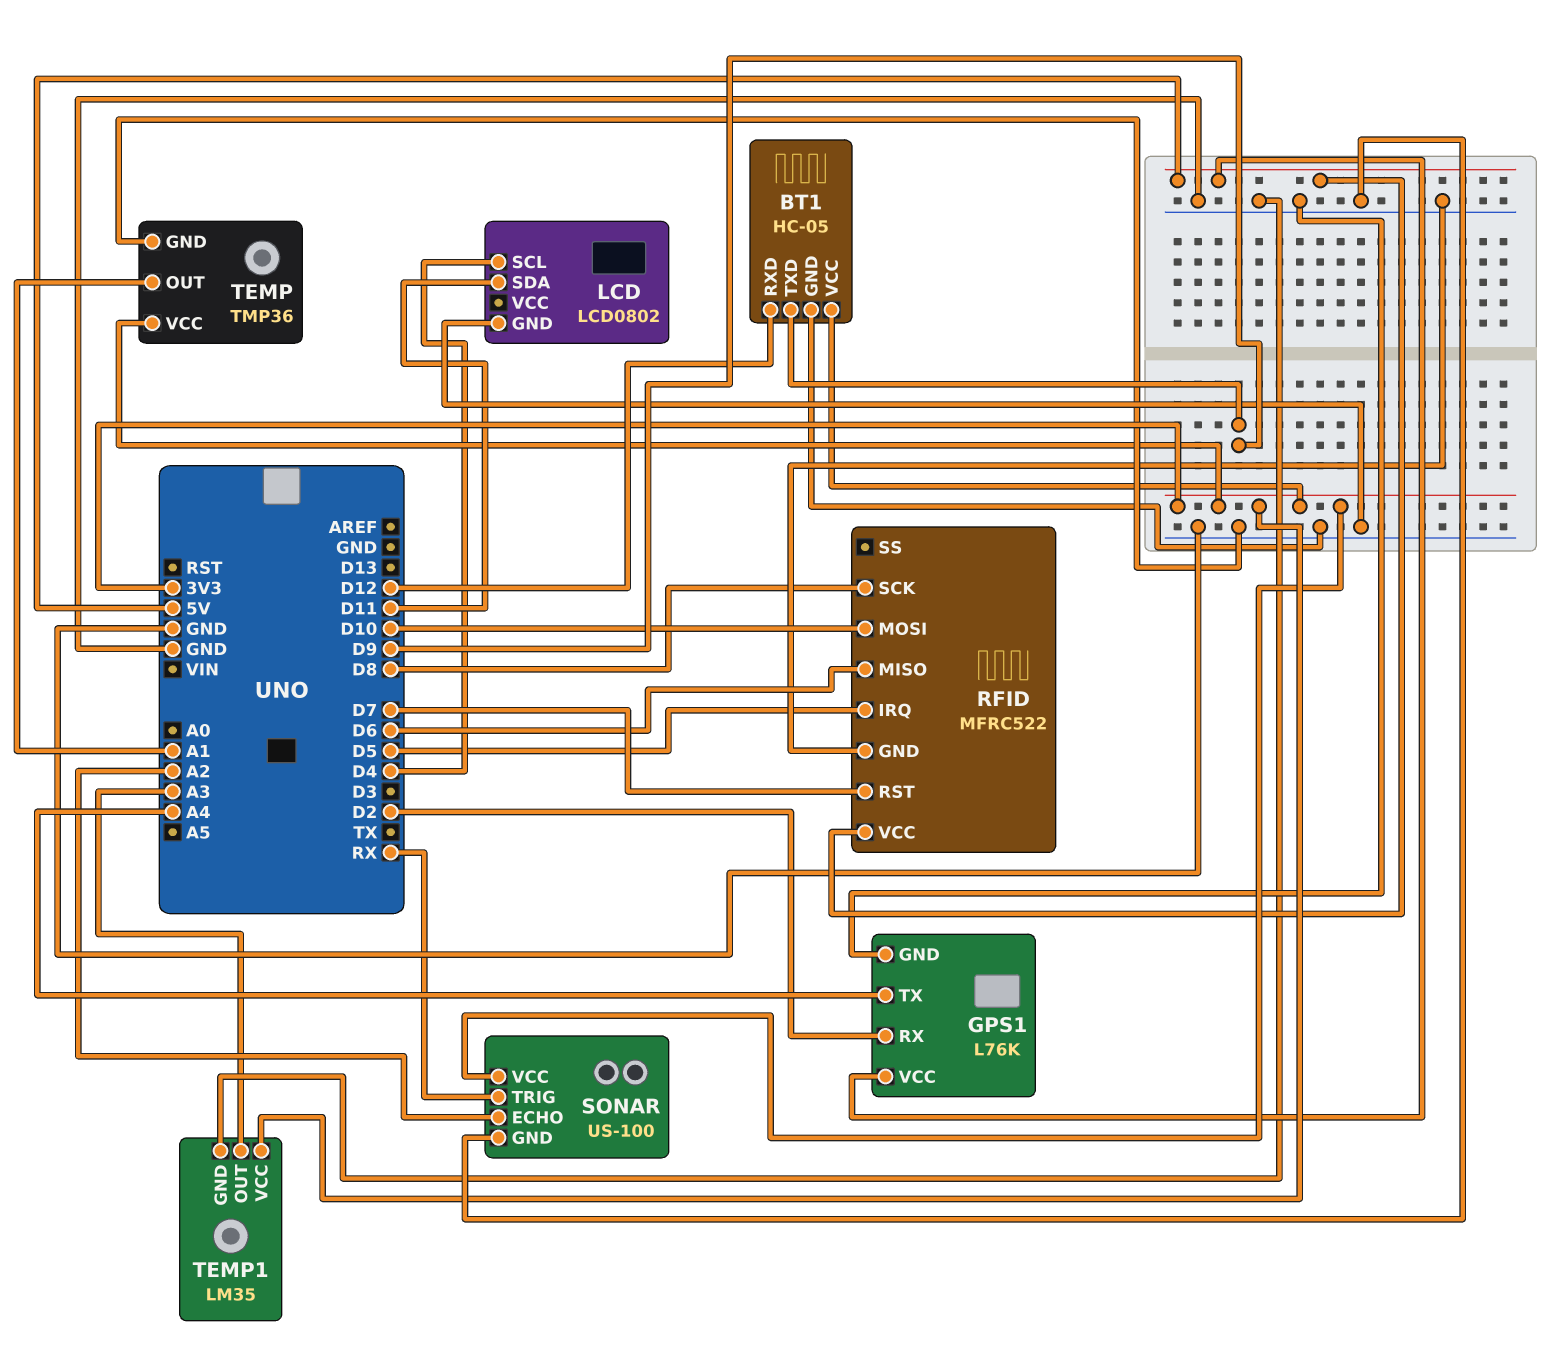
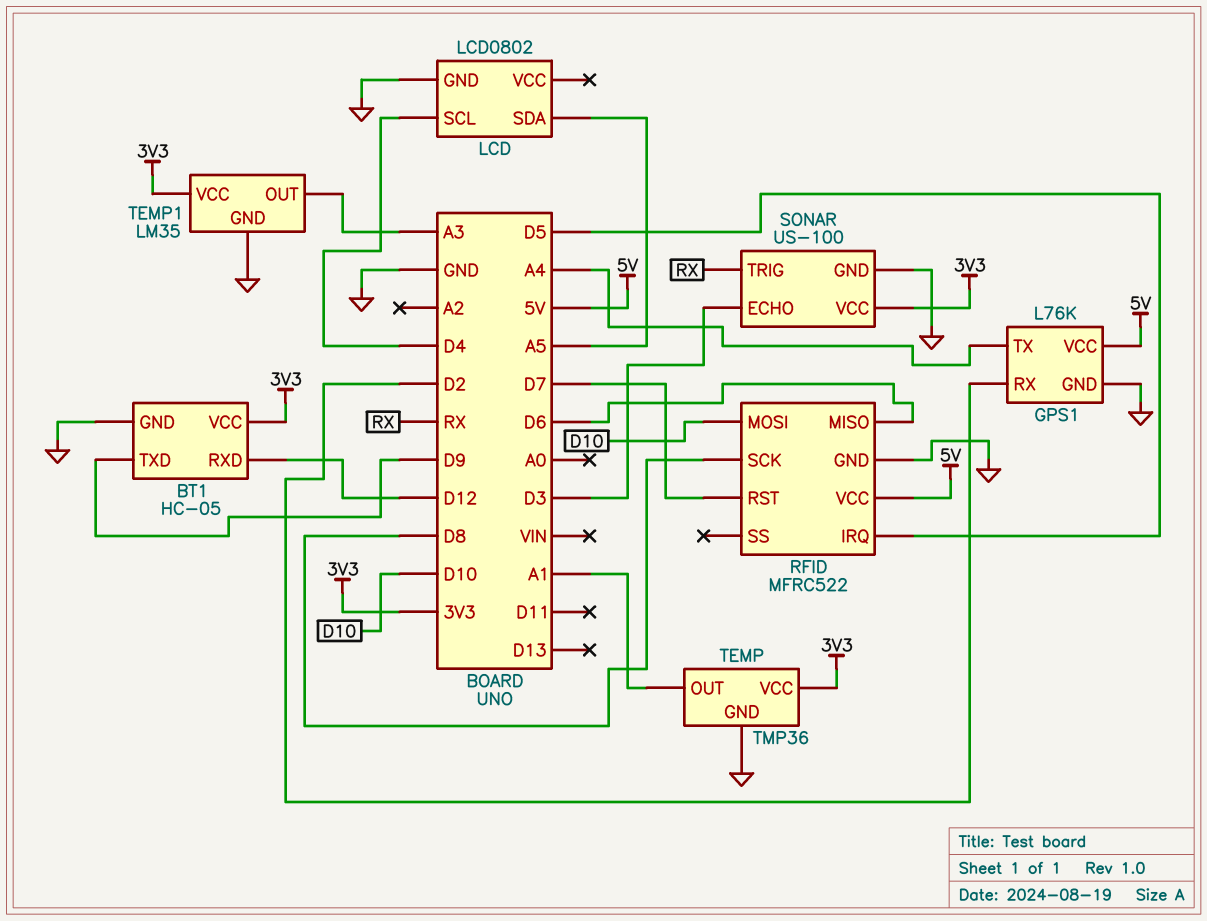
LCD pin SDA: D11 -> A5
SONAR pin ECHO: A2 -> D3

